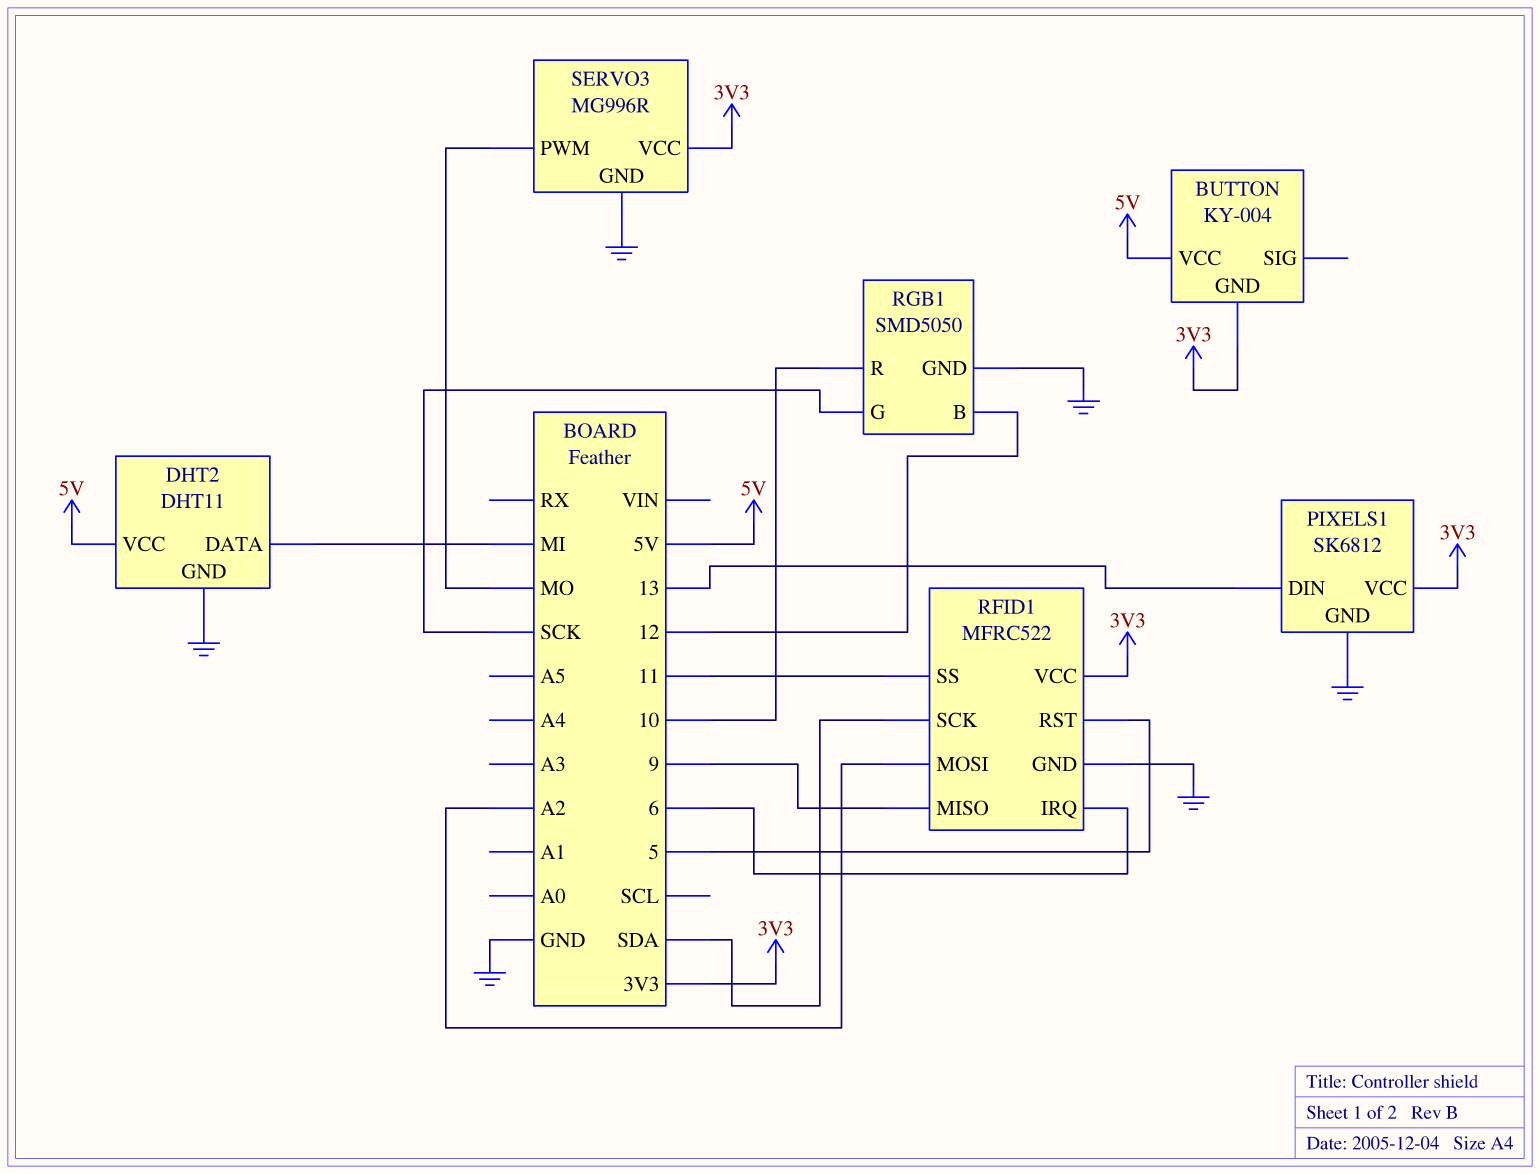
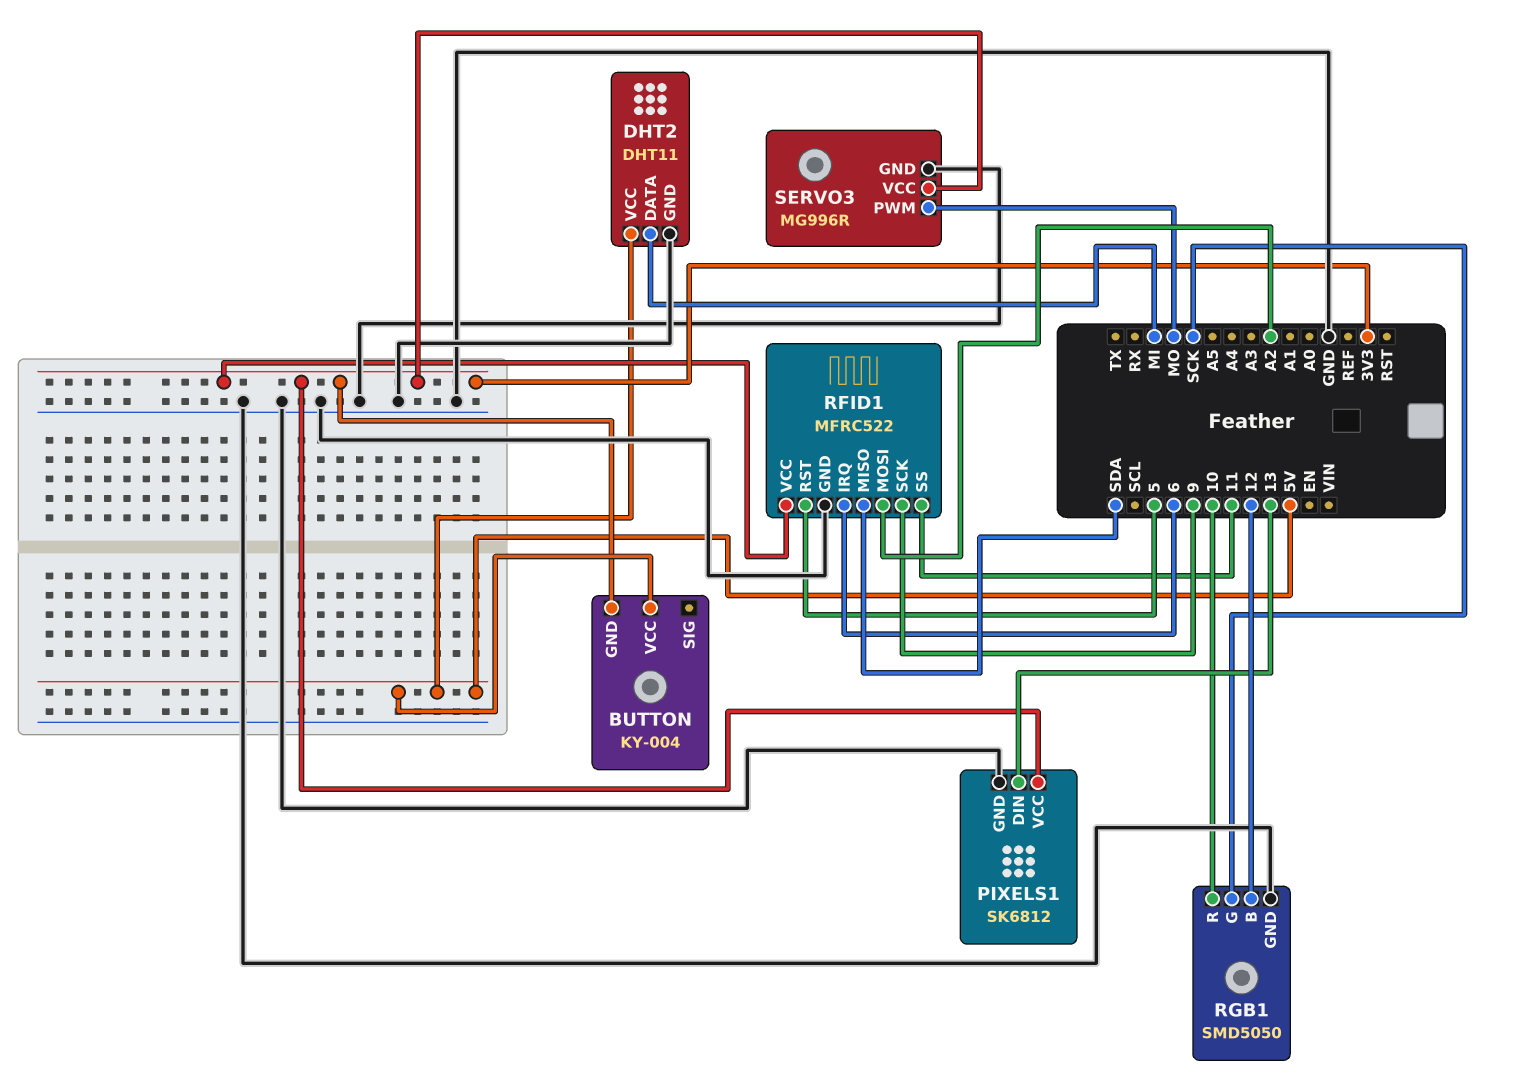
RFID1 pin MISO: 9 -> SDA
RFID1 pin SCK: SDA -> 9

